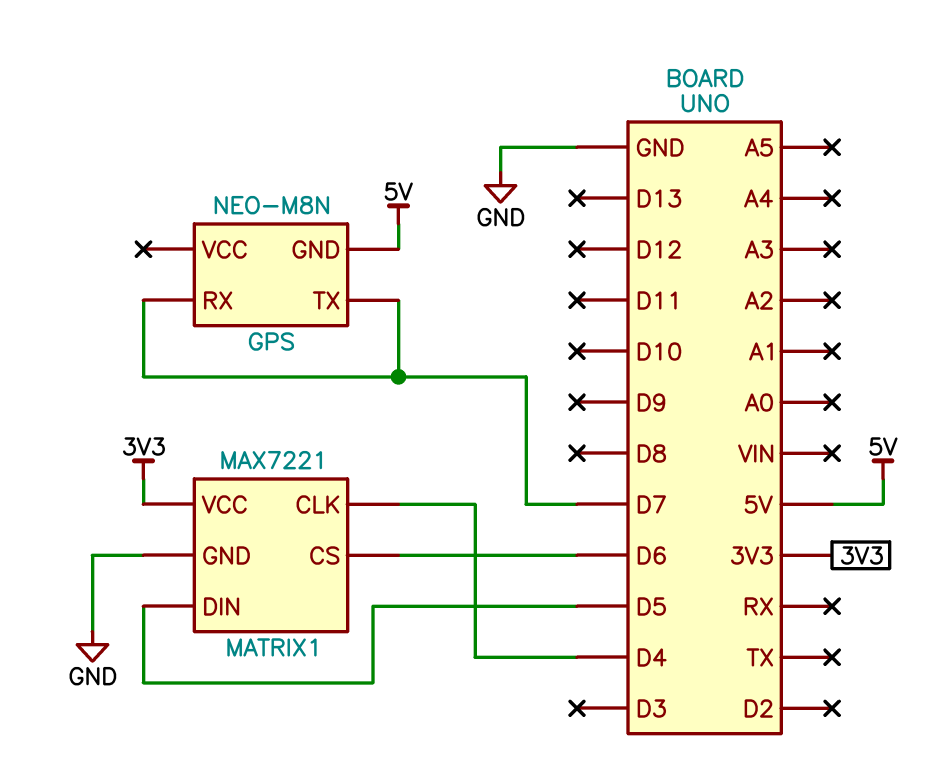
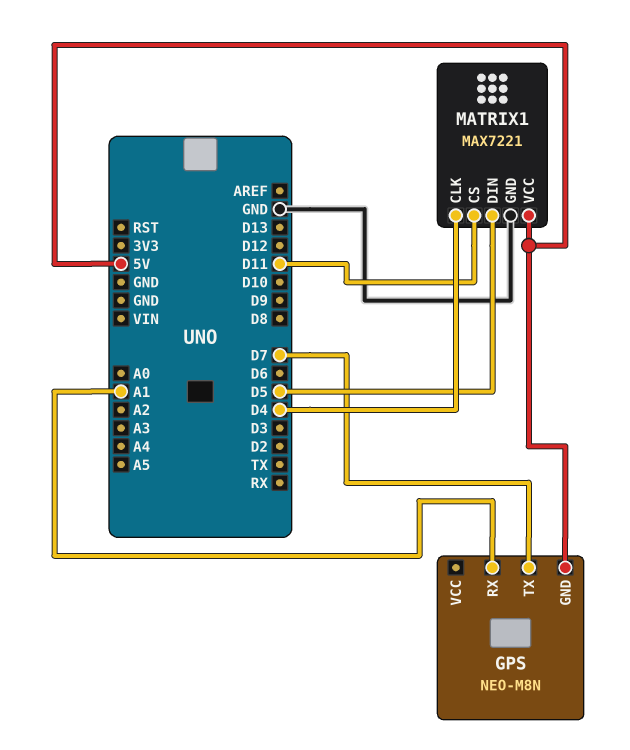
GPS pin RX: D7 -> A1
MATRIX1 pin CS: D6 -> D11
MATRIX1 pin VCC: 3V3 -> 5V

